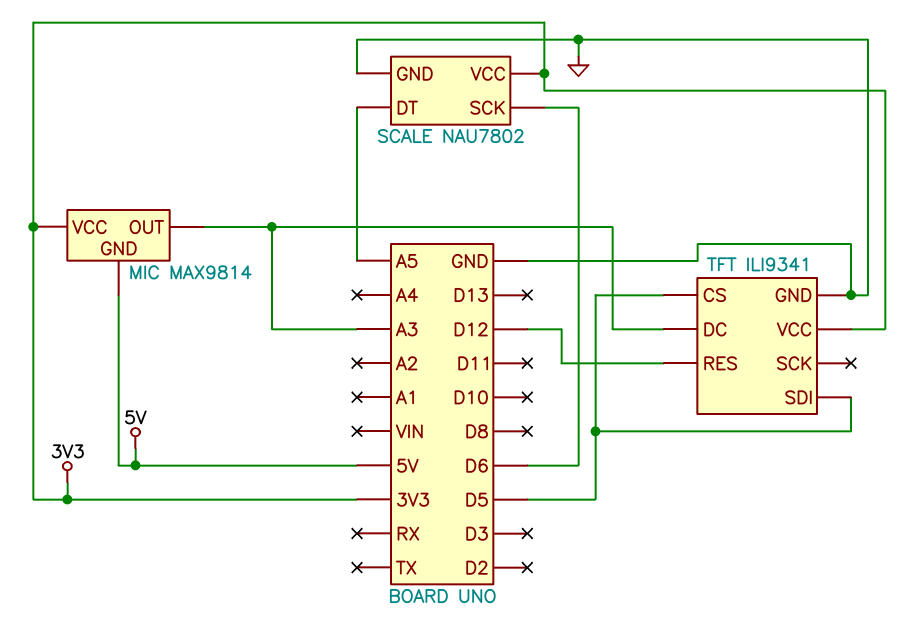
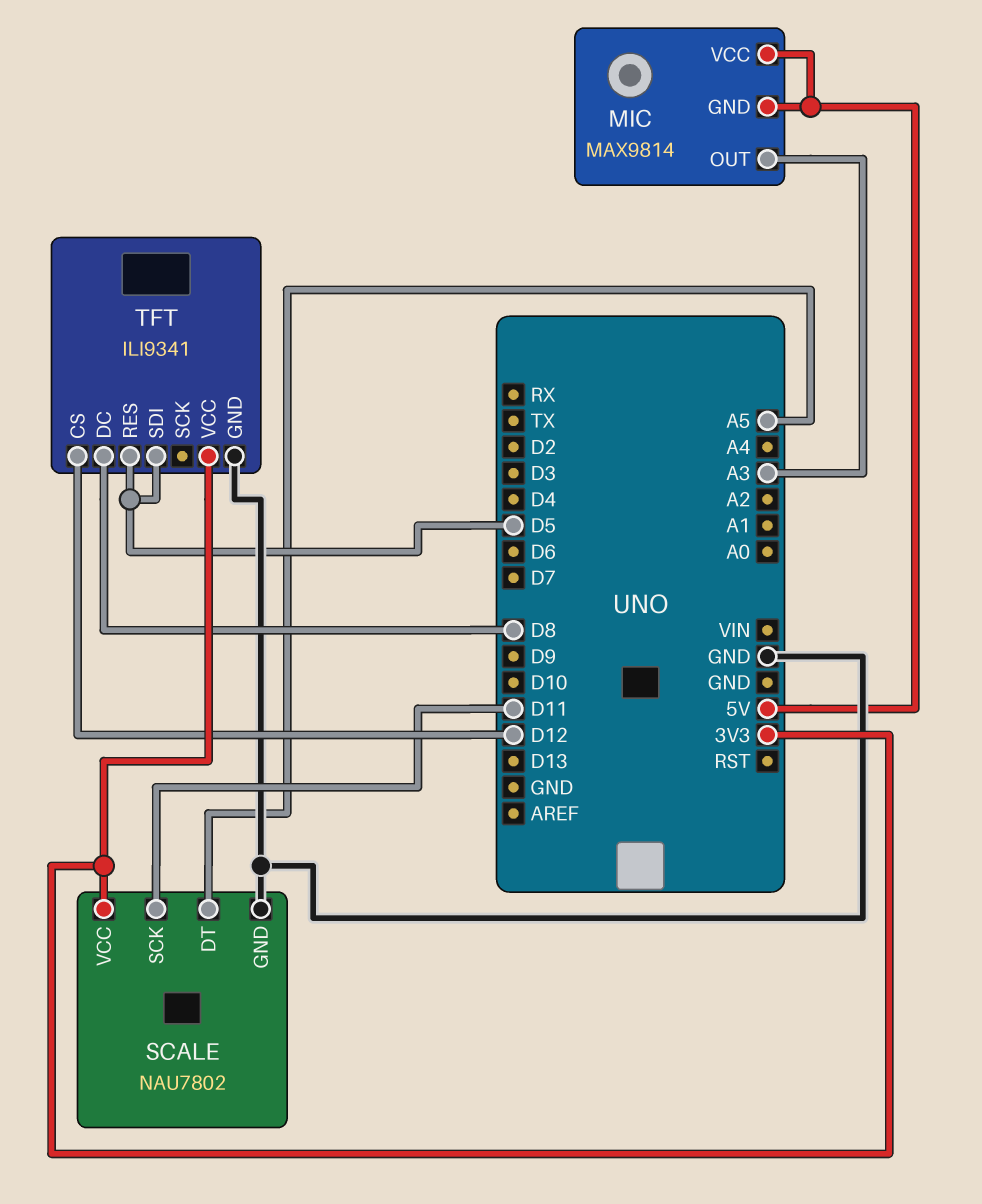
MIC pin VCC: 3V3 -> 5V
SCALE pin SCK: D6 -> D11
TFT pin CS: D5 -> D12
TFT pin DC: A3 -> D8
TFT pin RES: D12 -> D5

